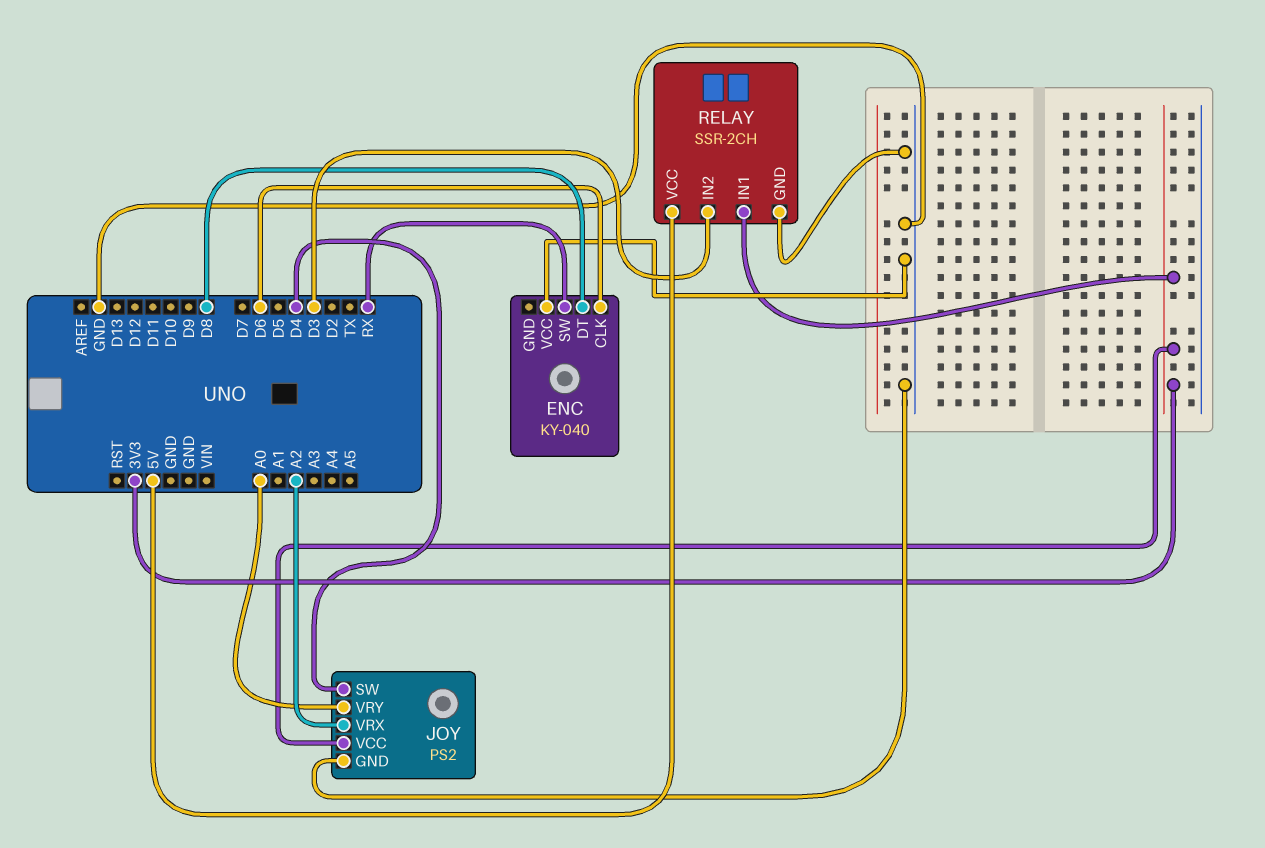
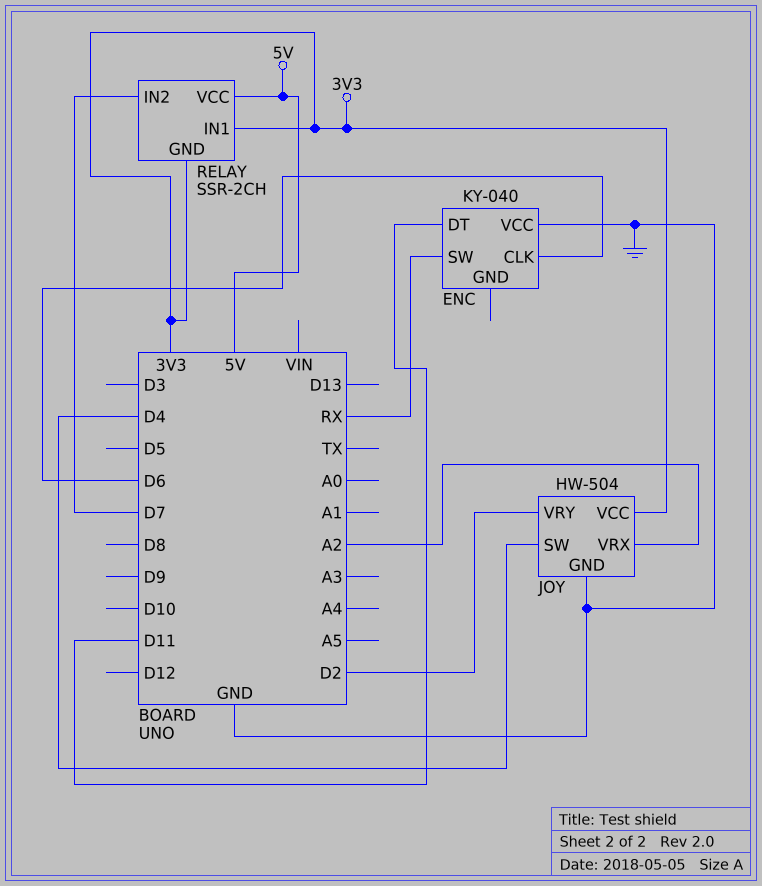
ENC pin DT: D8 -> D11
JOY: PS2 -> HW-504
JOY pin VRY: A0 -> D2
RELAY pin GND: GND -> 3V3
RELAY pin IN2: D3 -> D7

